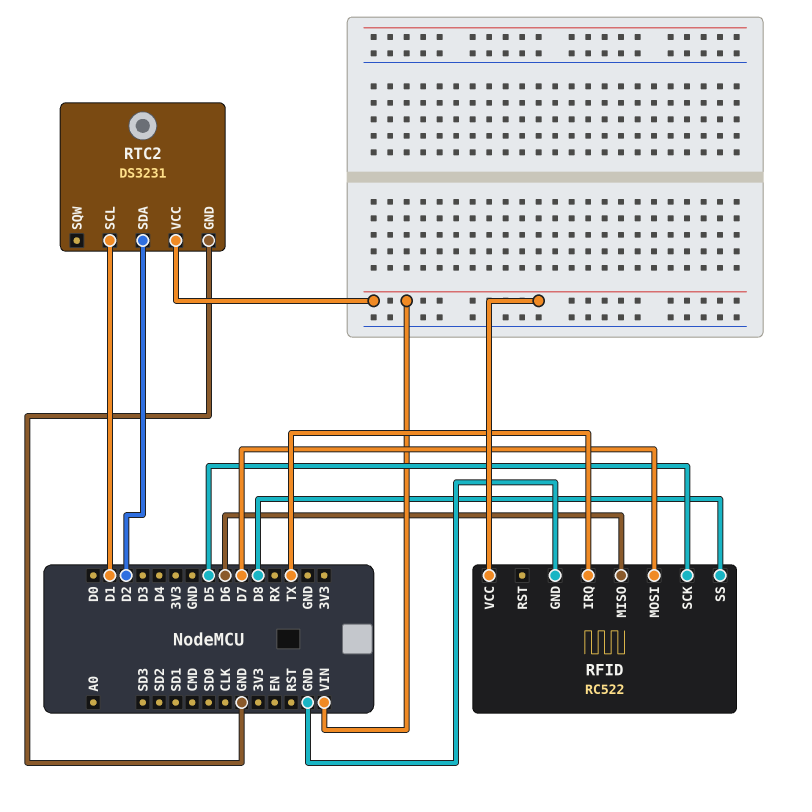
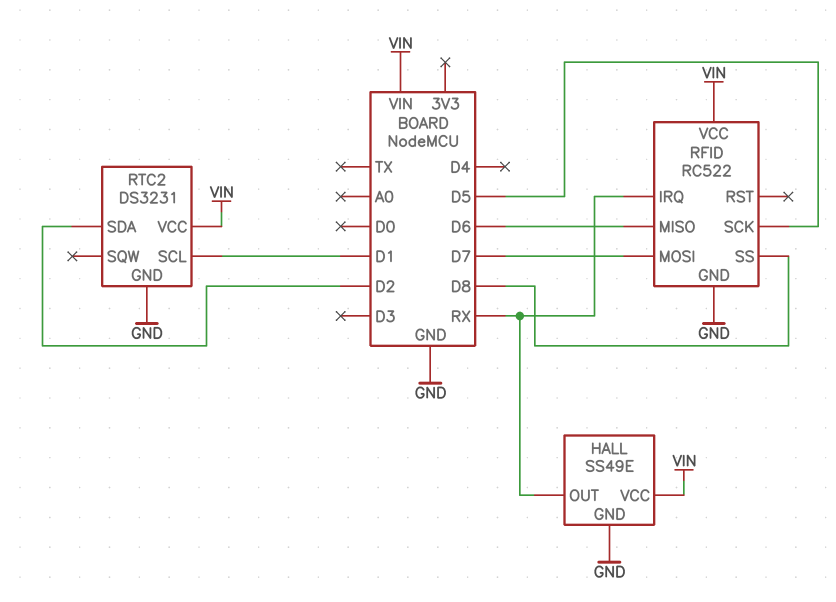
HALL: none -> SS49E
HALL pin GND: none -> GND
HALL pin OUT: none -> RX
HALL pin VCC: none -> VIN
RFID pin IRQ: TX -> RX

